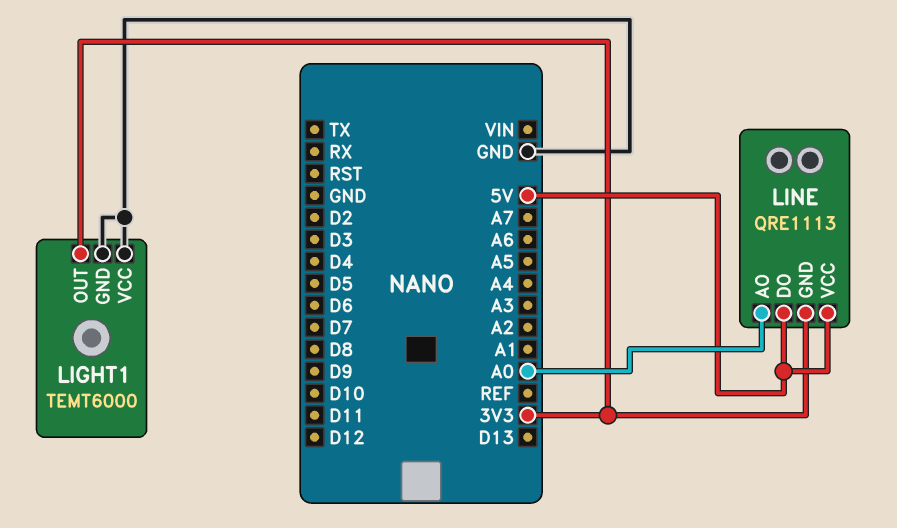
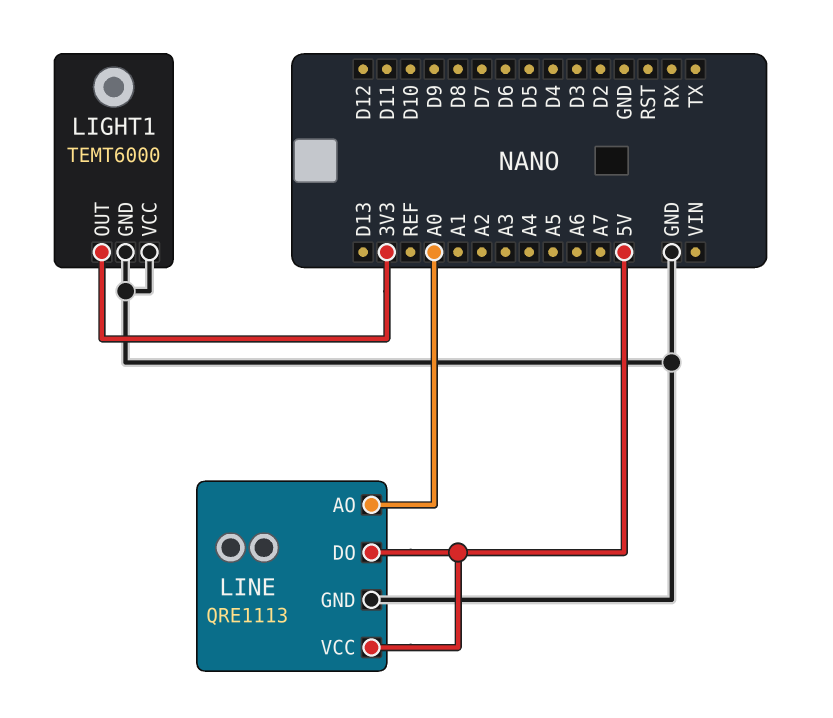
LINE pin GND: 3V3 -> GND

